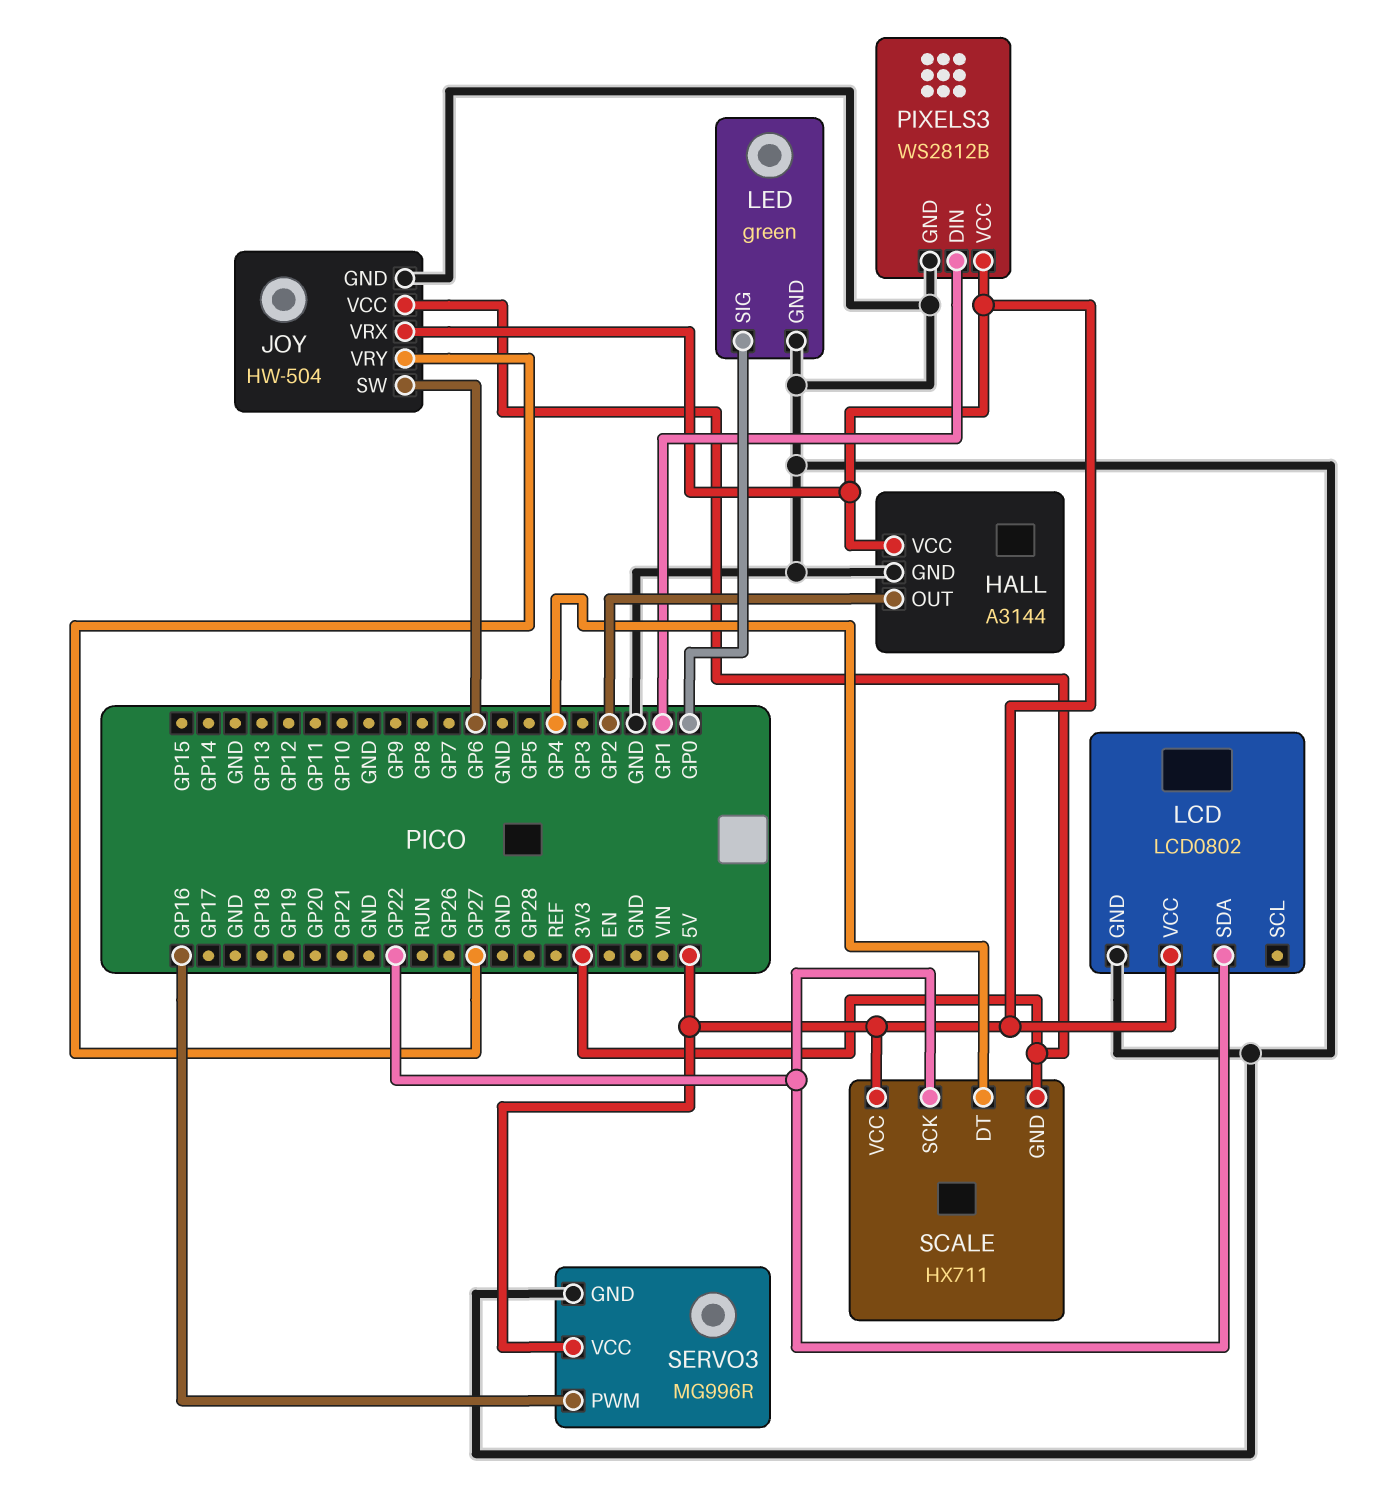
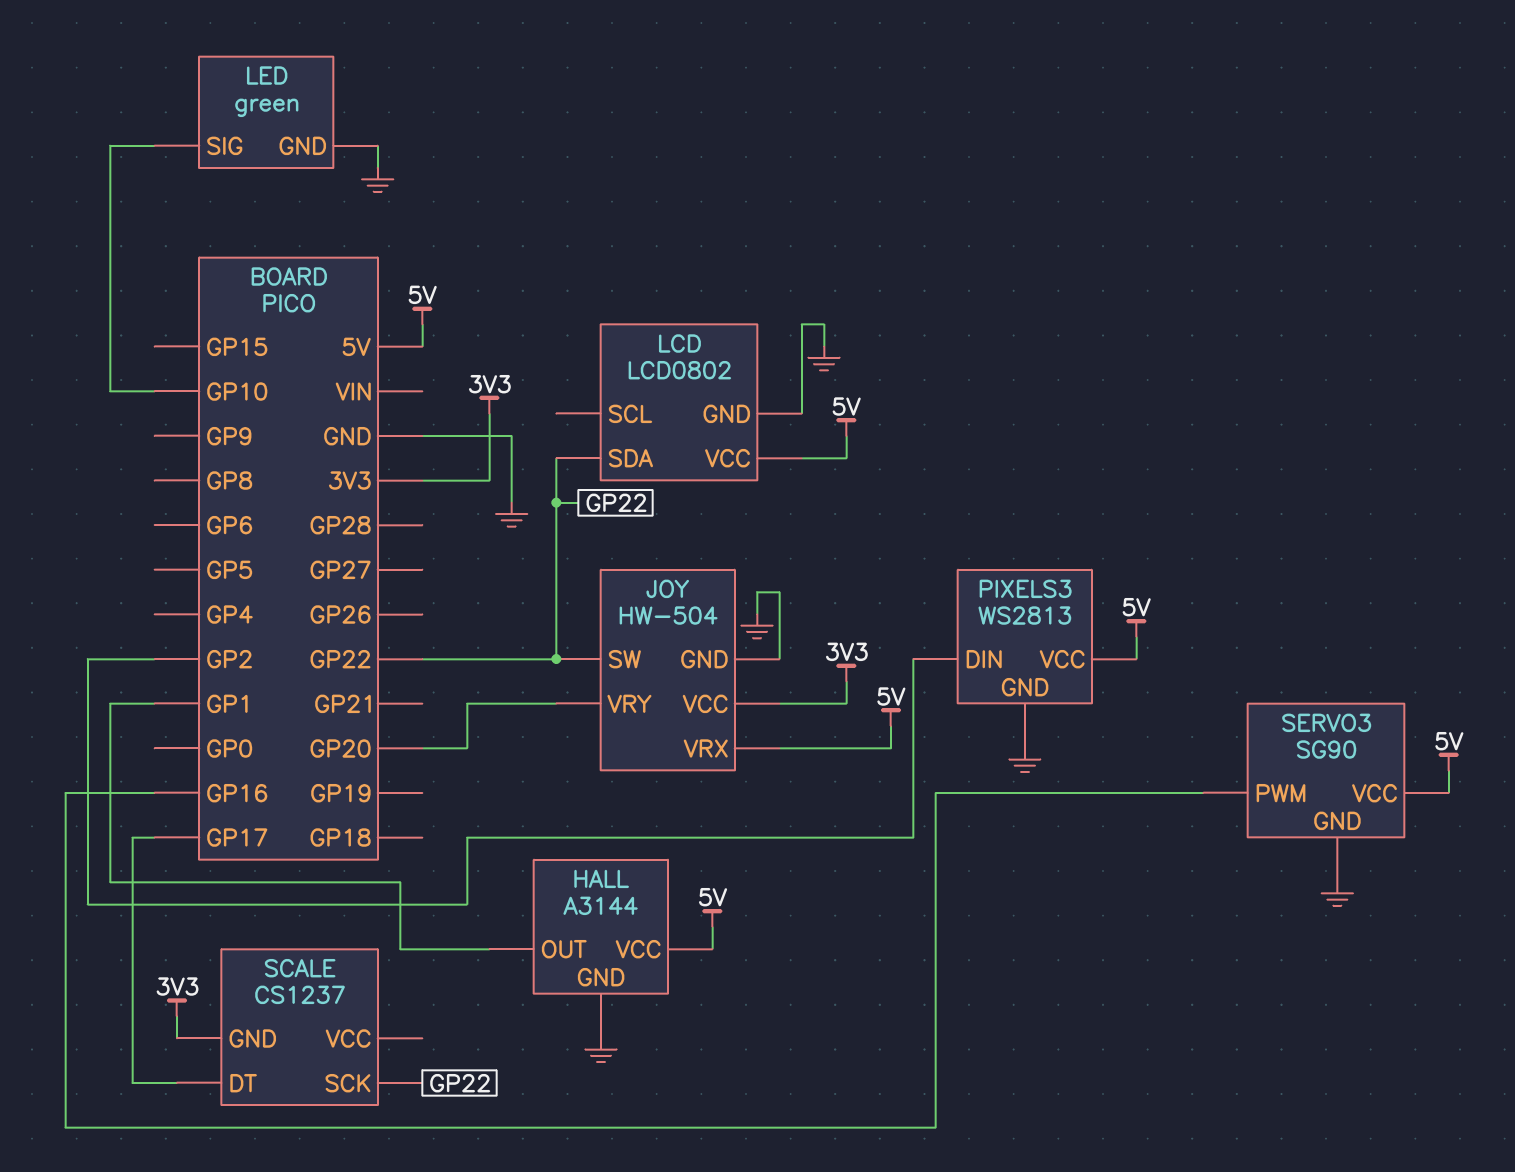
HALL pin OUT: GP2 -> GP1
JOY pin SW: GP6 -> GP22
JOY pin VRY: GP27 -> GP20
LED pin SIG: GP0 -> GP10
PIXELS3: WS2812B -> WS2813
PIXELS3 pin DIN: GP1 -> GP2
SCALE: HX711 -> CS1237
SCALE pin DT: GP4 -> GP17
SCALE pin VCC: 5V -> none
SERVO3: MG996R -> SG90

